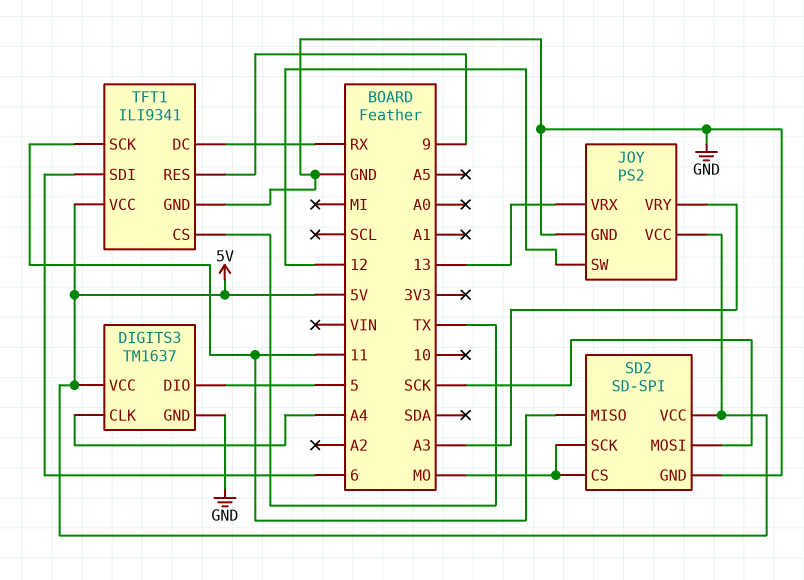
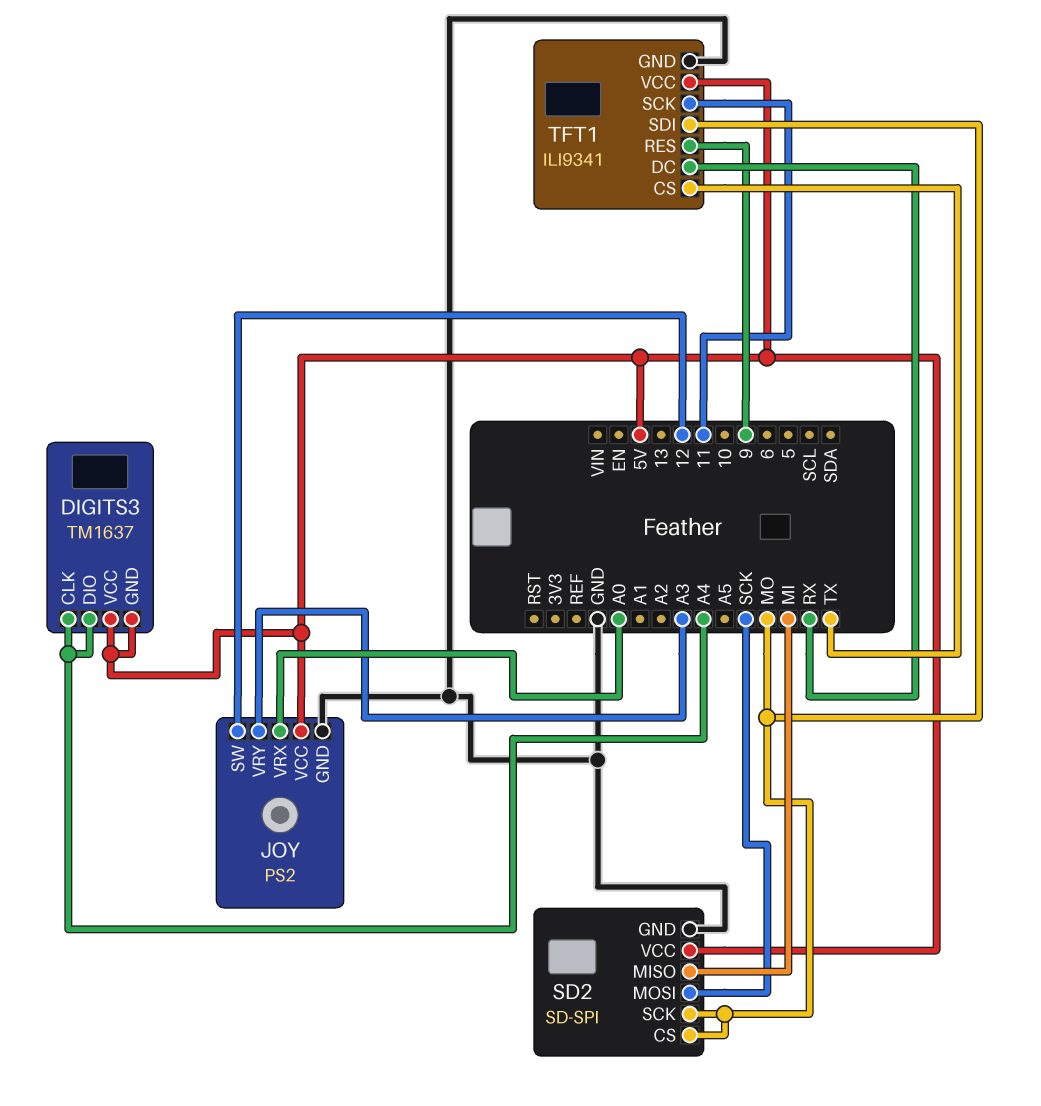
DIGITS3 pin DIO: 5 -> A4
DIGITS3 pin GND: GND -> 5V
JOY pin VRX: 13 -> A0
SD2 pin MISO: 11 -> MI
TFT1 pin SDI: 6 -> MO

